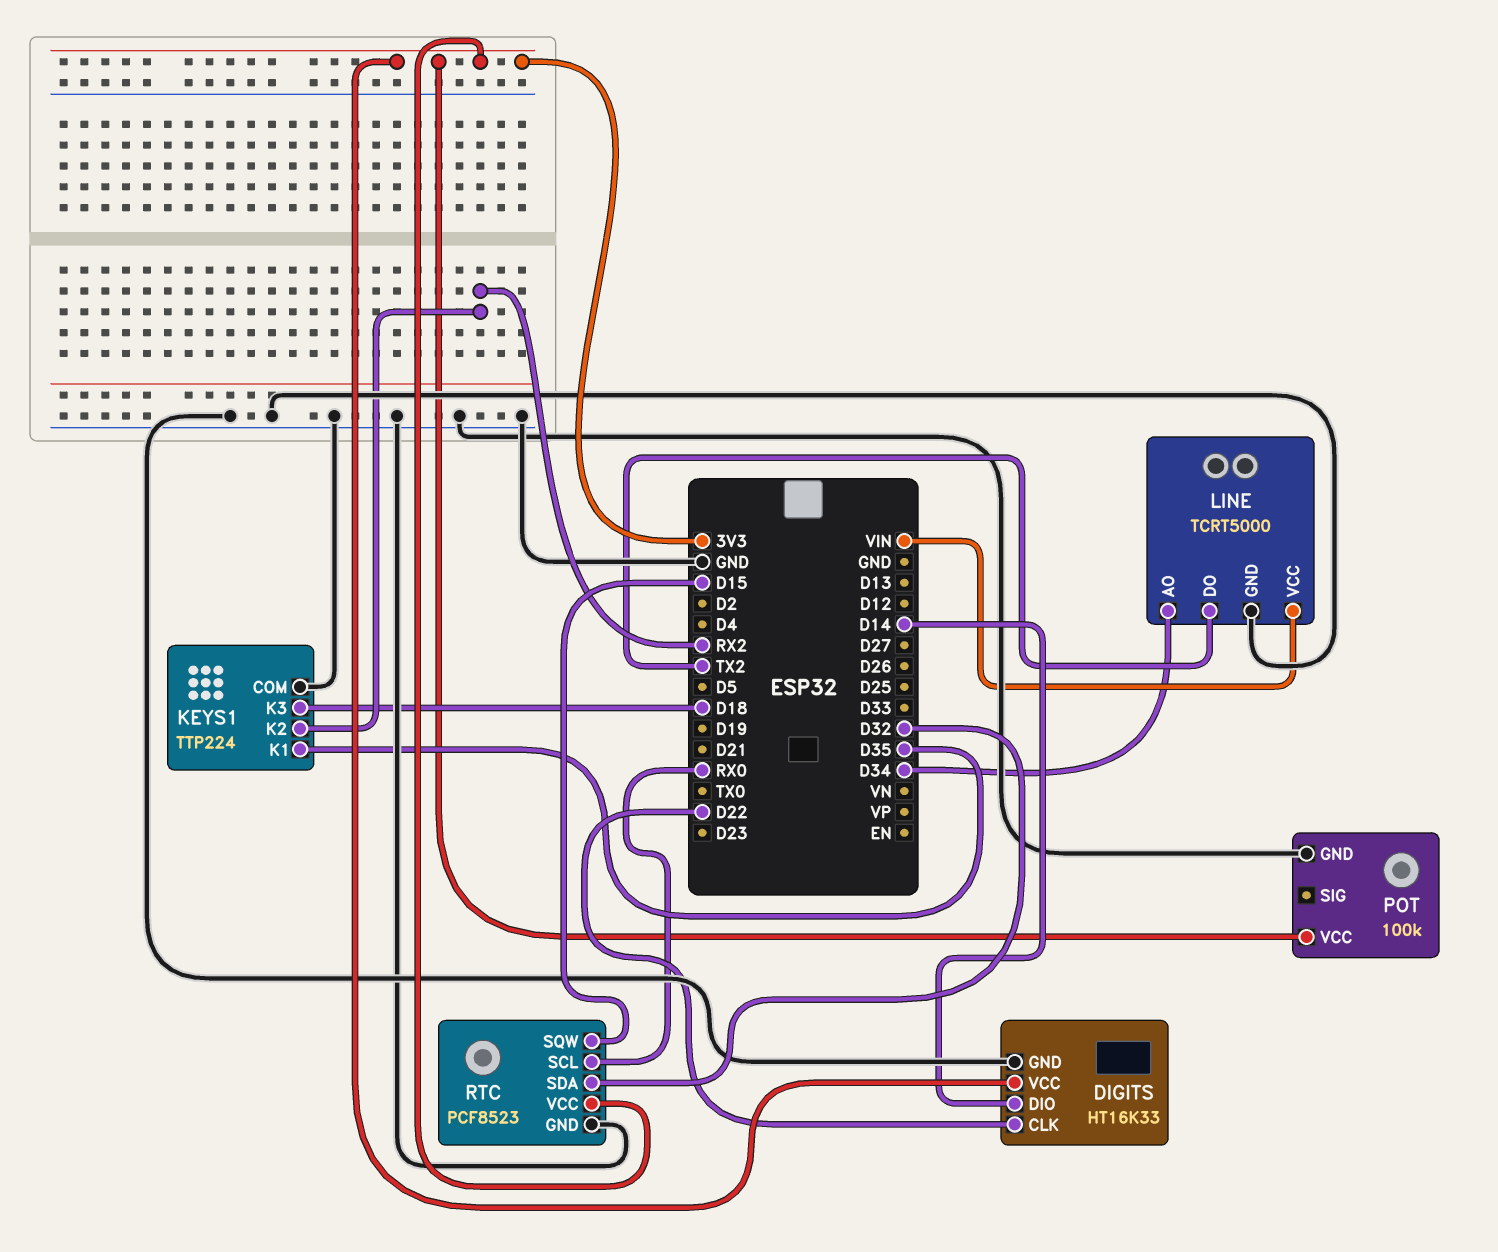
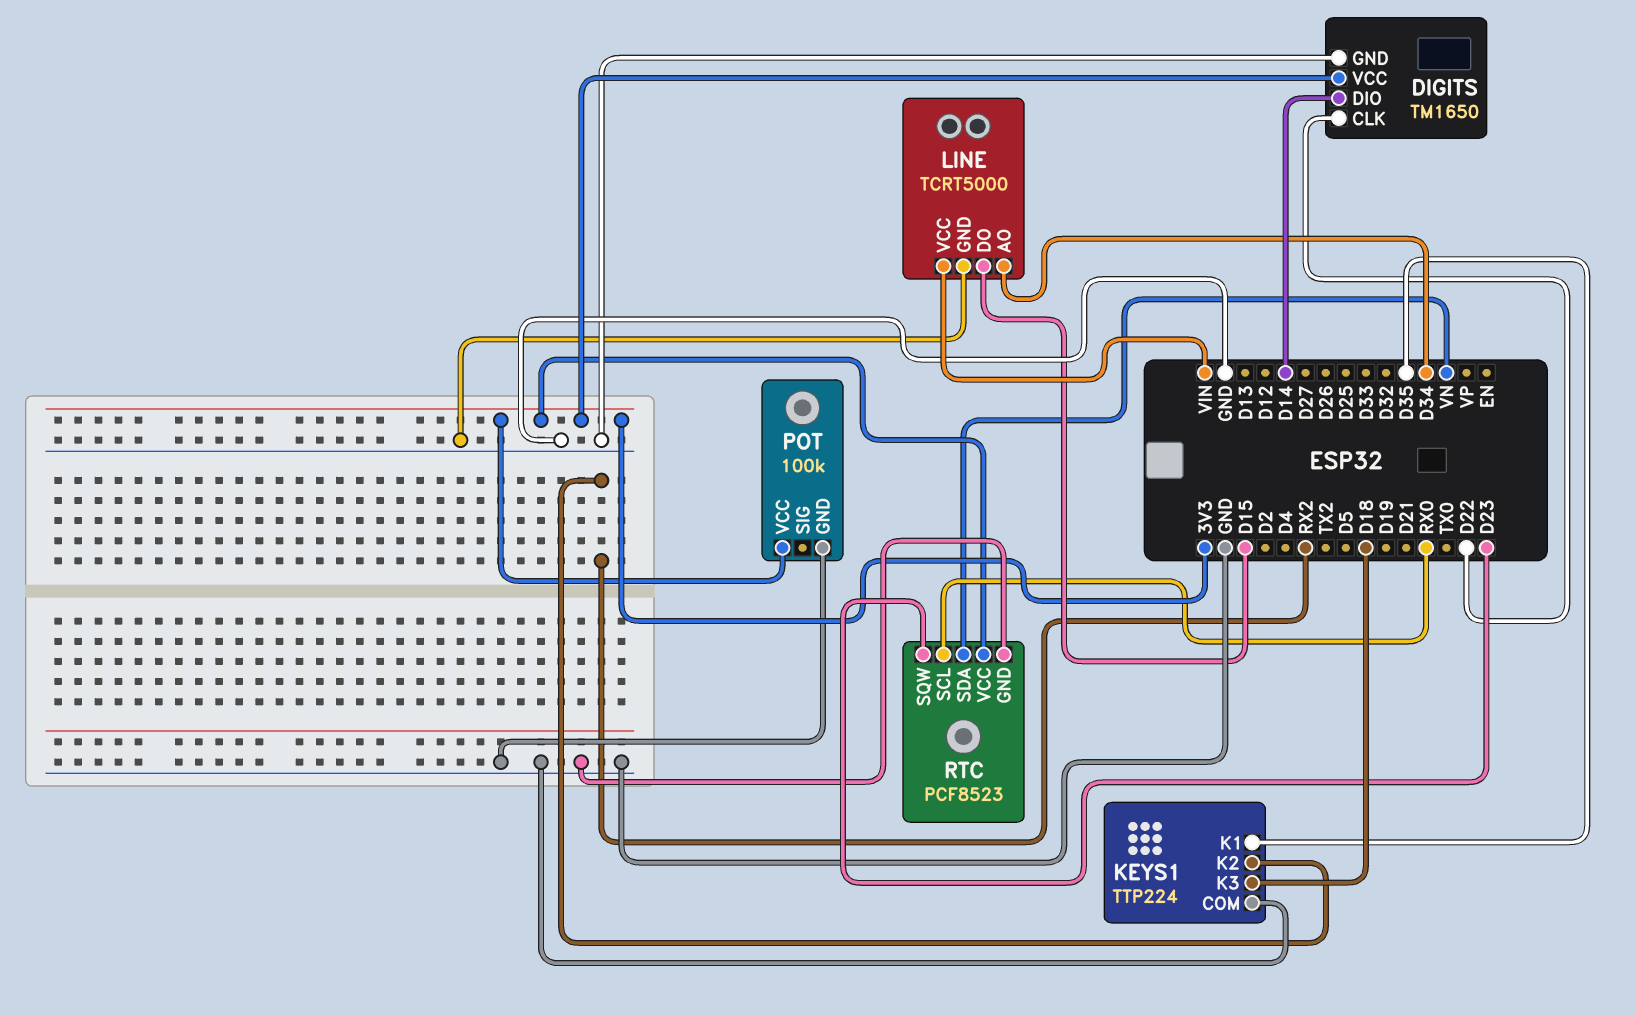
DIGITS: HT16K33 -> TM1650
LINE pin DO: TX2 -> D15
RTC pin SDA: D32 -> VN
RTC pin SQW: D15 -> D23

